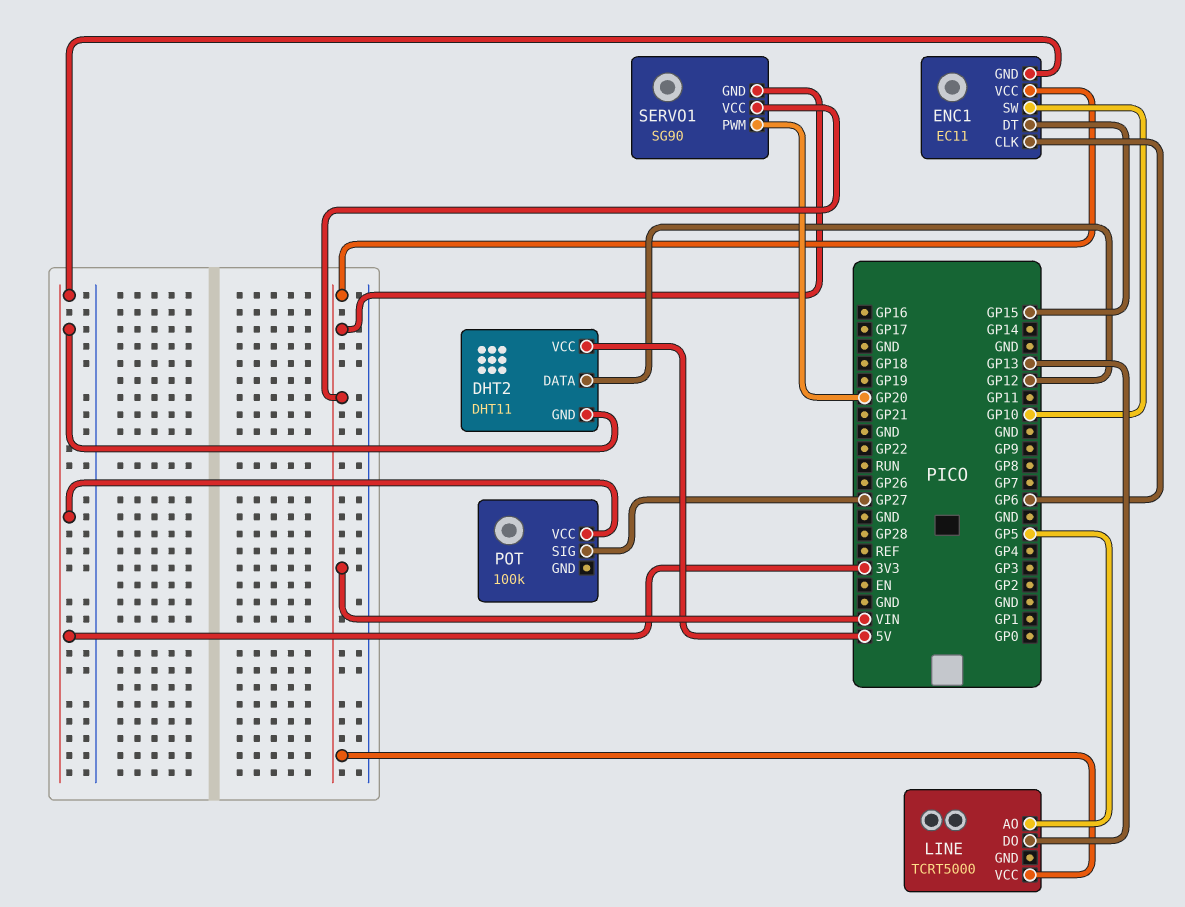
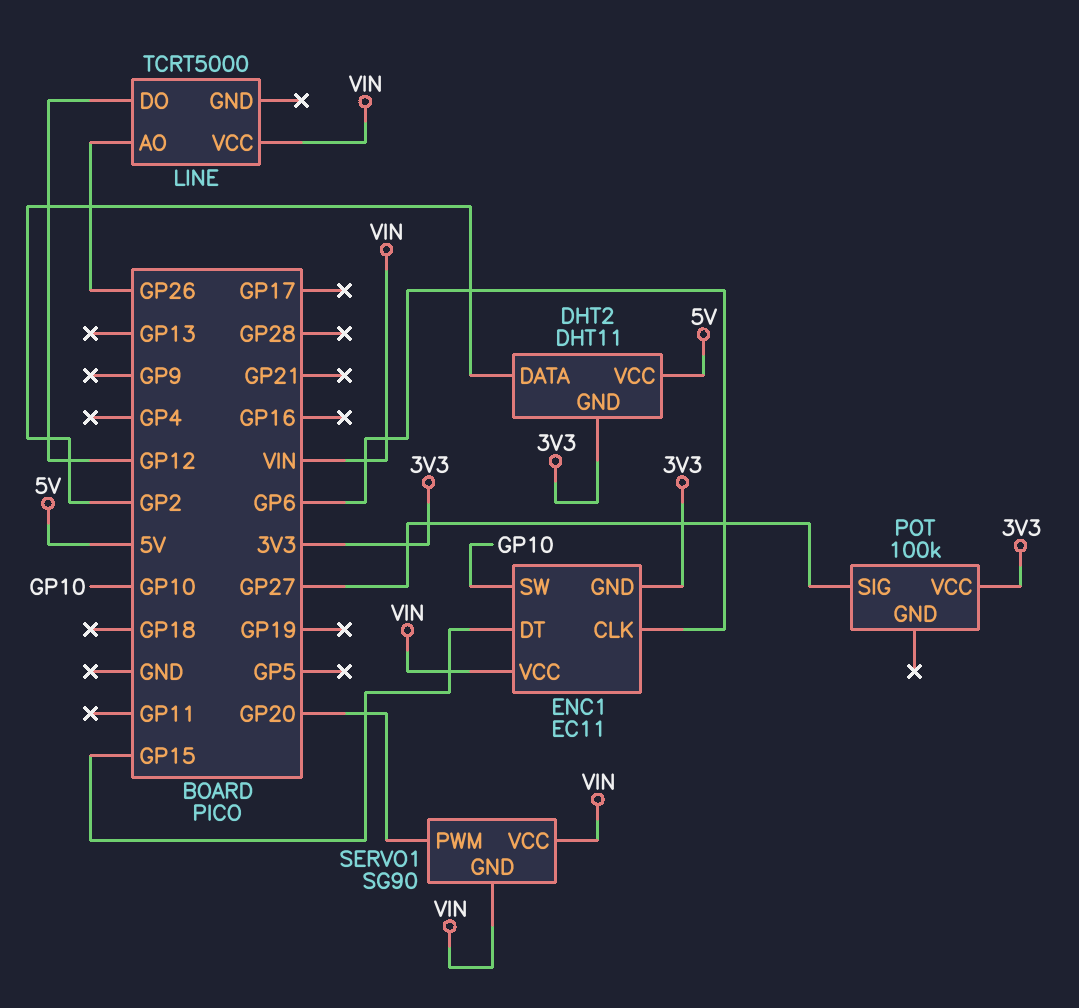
DHT2 pin DATA: GP12 -> GP2
LINE pin AO: GP5 -> GP26
LINE pin DO: GP13 -> GP12

